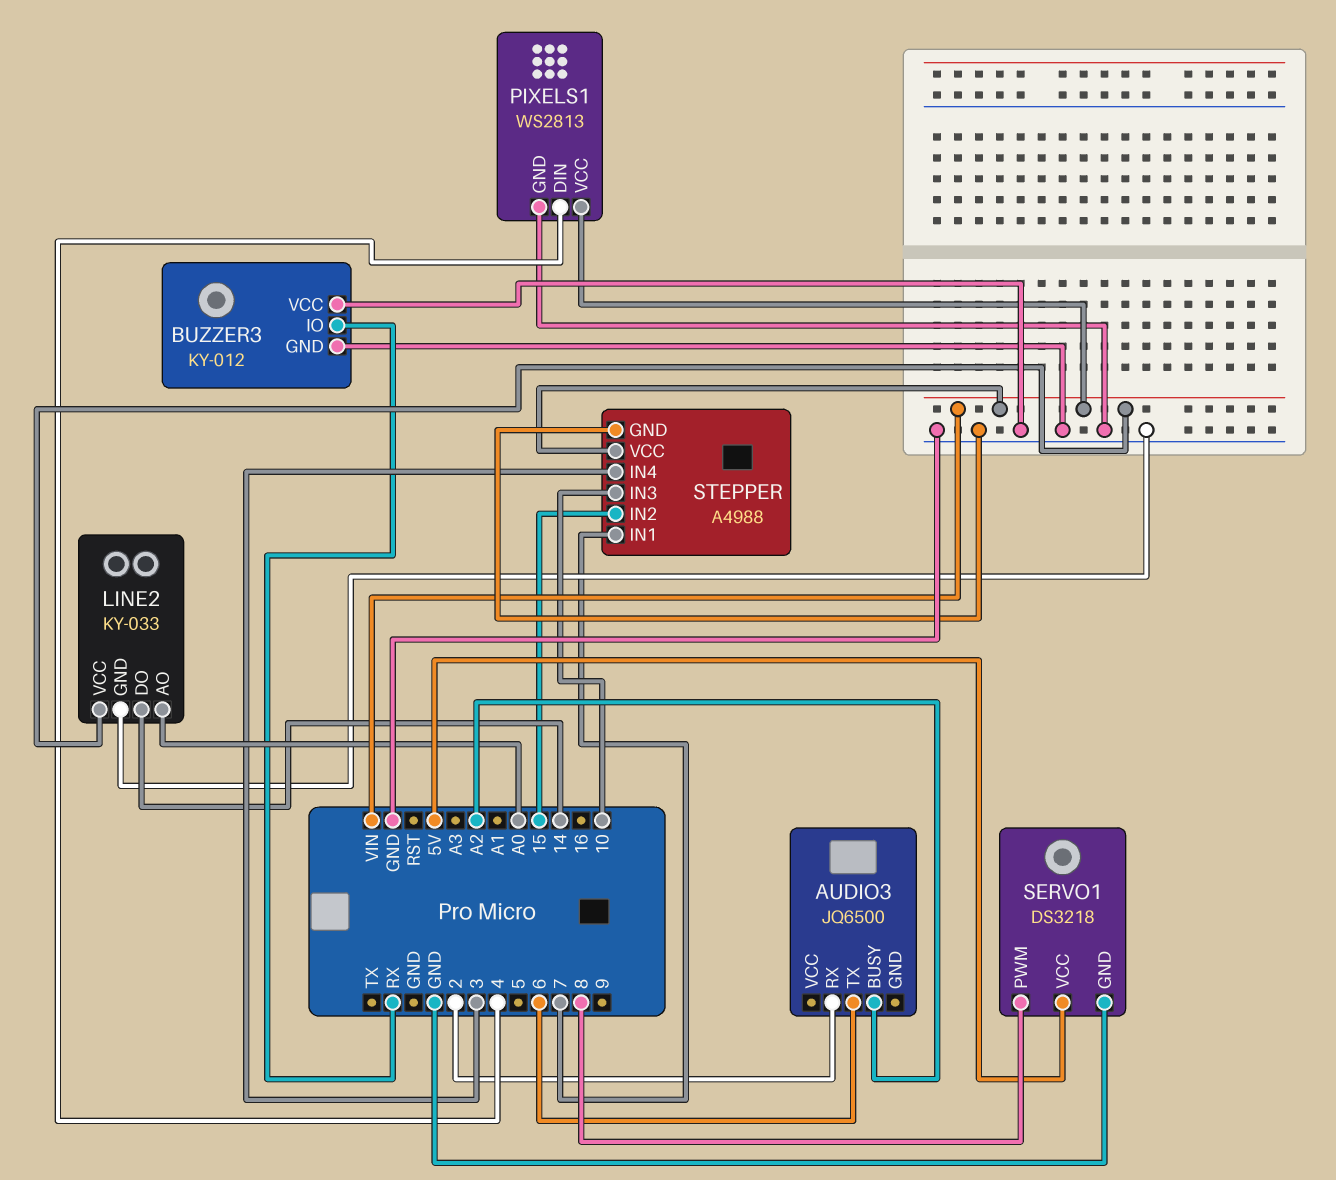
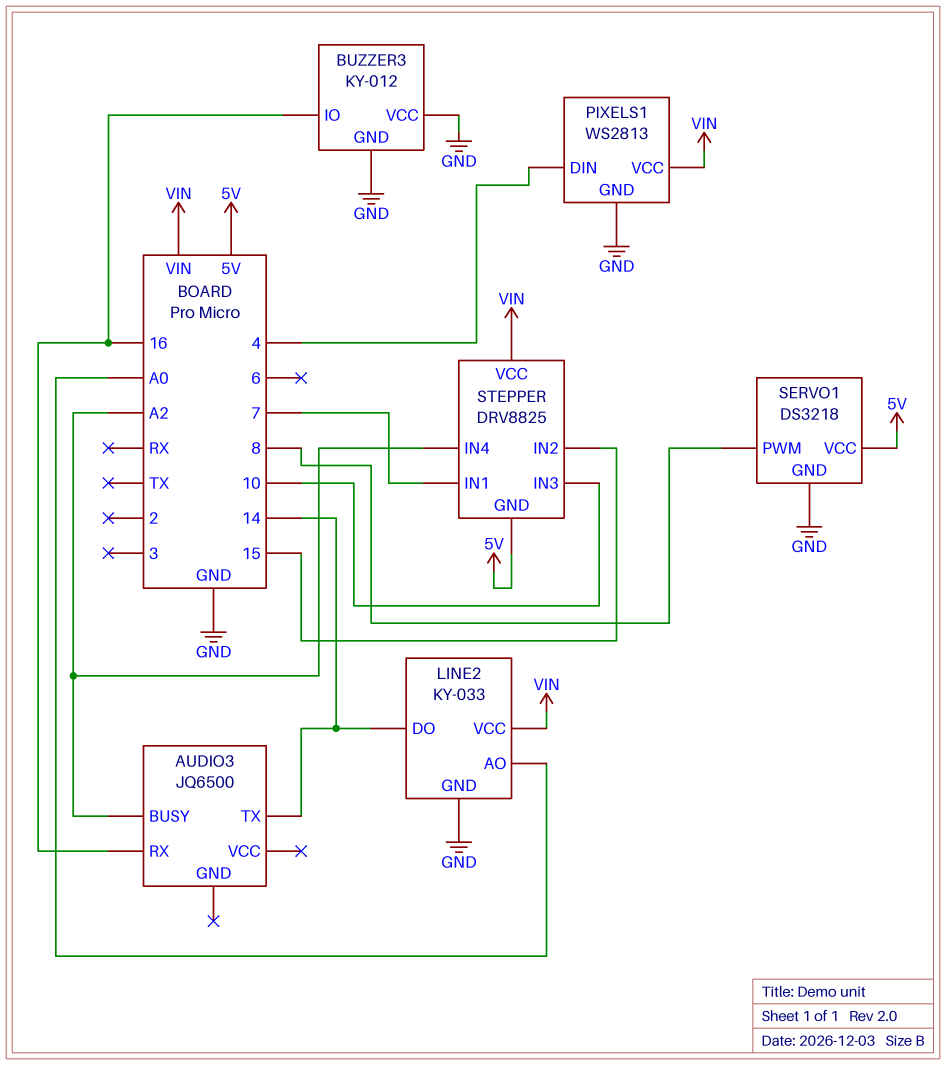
AUDIO3 pin RX: 2 -> 16
AUDIO3 pin TX: 6 -> 14
BUZZER3 pin IO: RX -> 16
STEPPER: A4988 -> DRV8825
STEPPER pin GND: GND -> 5V
STEPPER pin IN4: 3 -> A2

